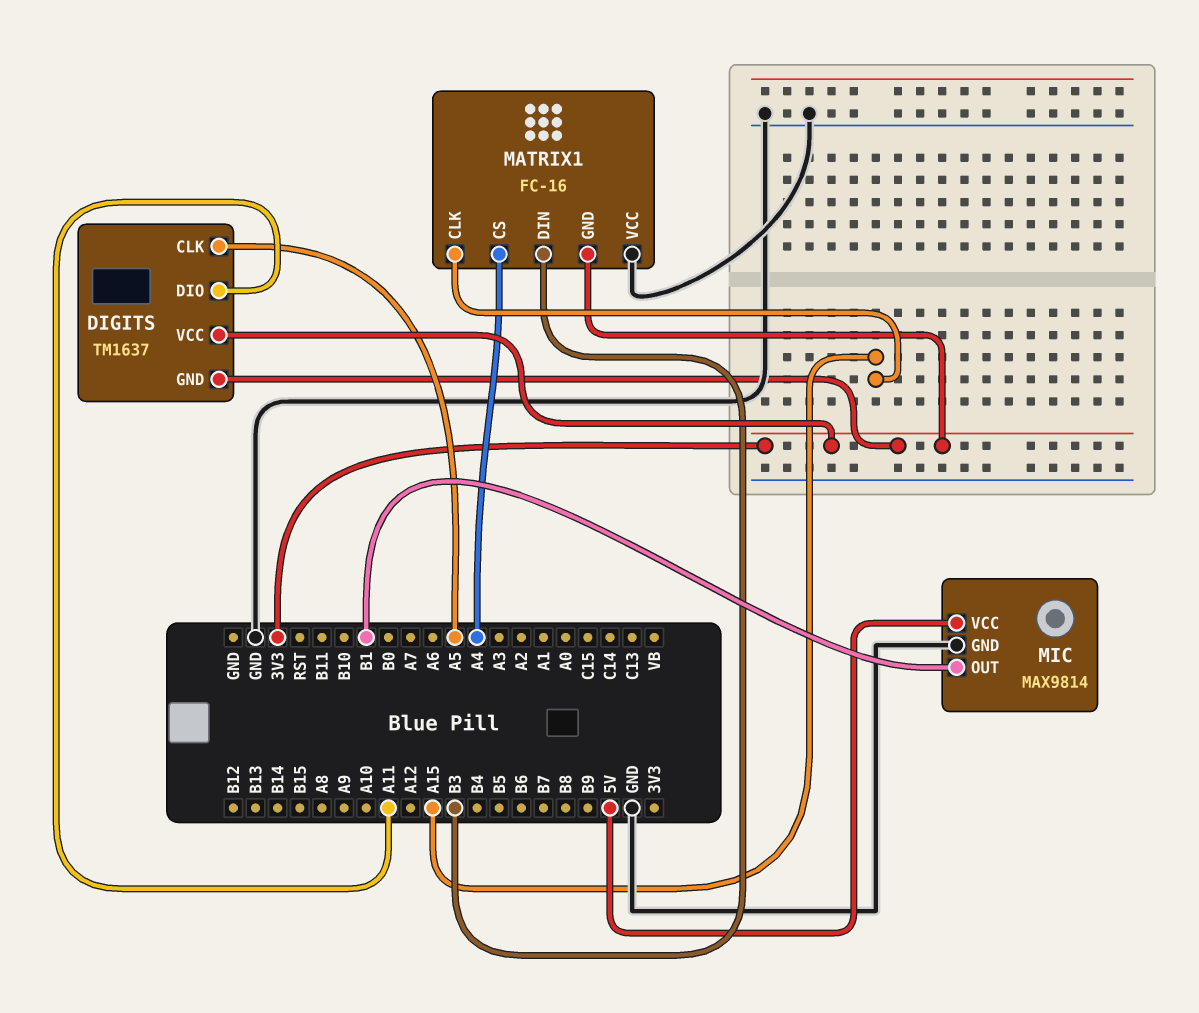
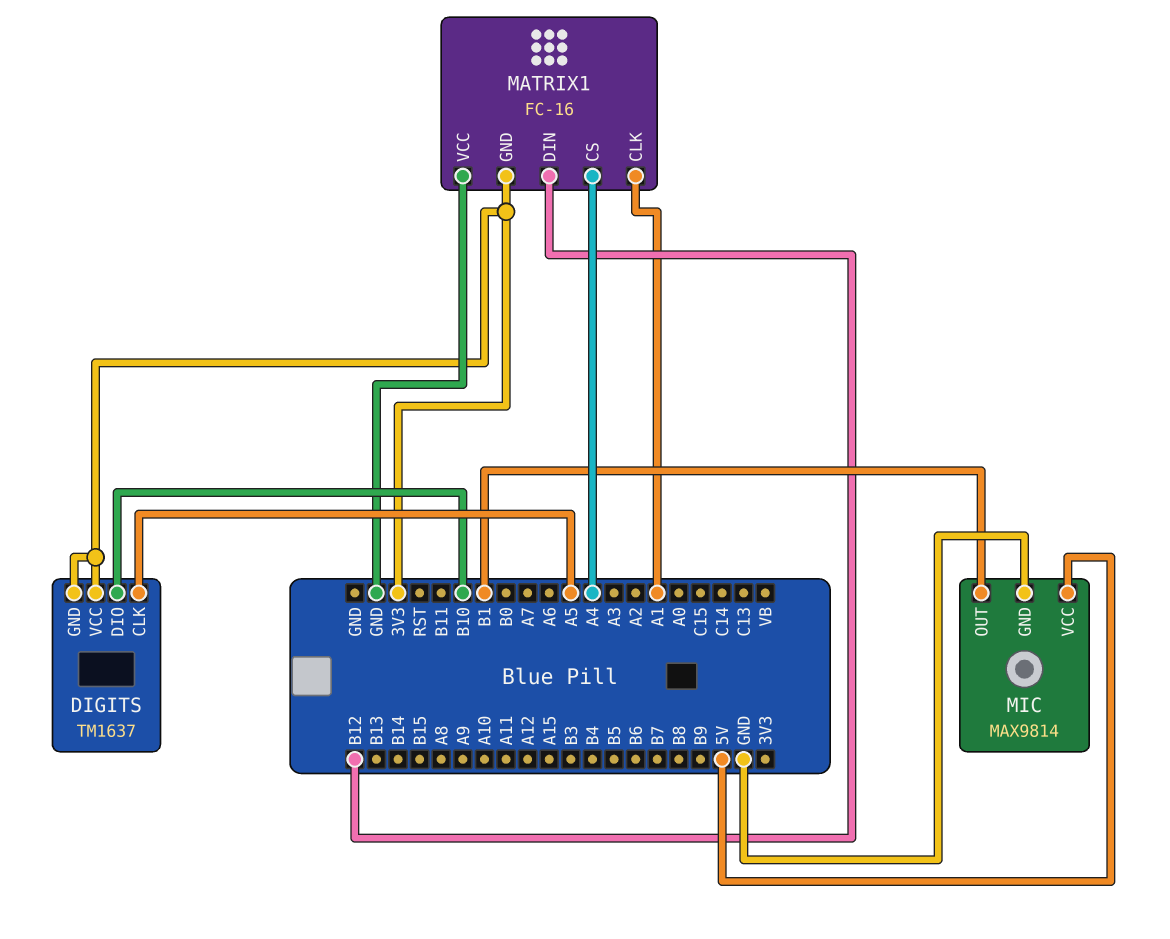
DIGITS pin DIO: A11 -> B10
MATRIX1 pin CLK: A15 -> A1
MATRIX1 pin DIN: B3 -> B12

